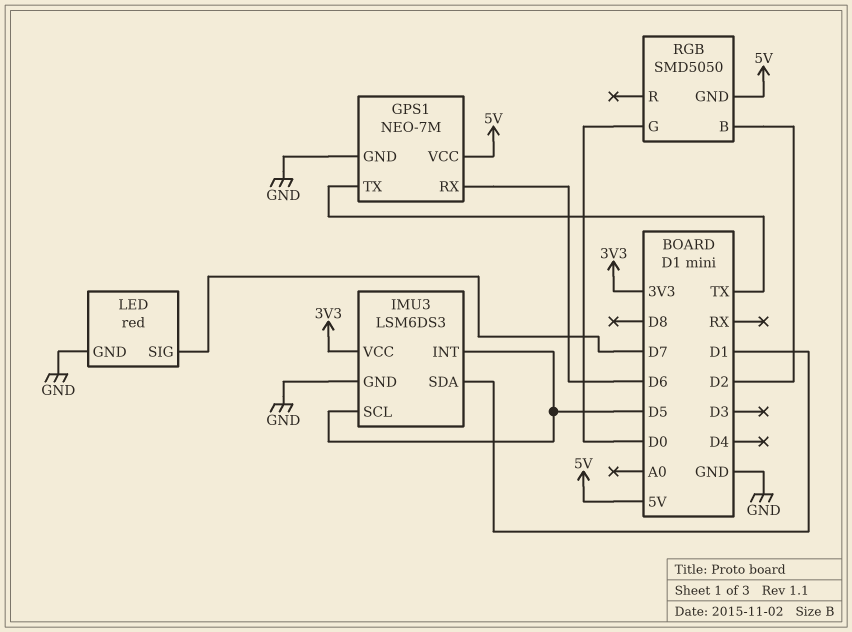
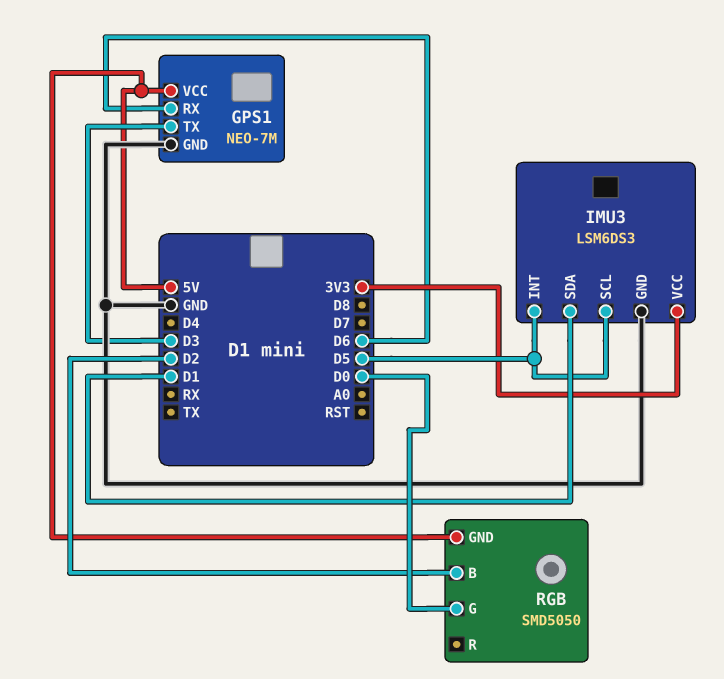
GPS1 pin TX: TX -> D3
LED: red -> none
LED pin GND: GND -> none
LED pin SIG: D7 -> none

